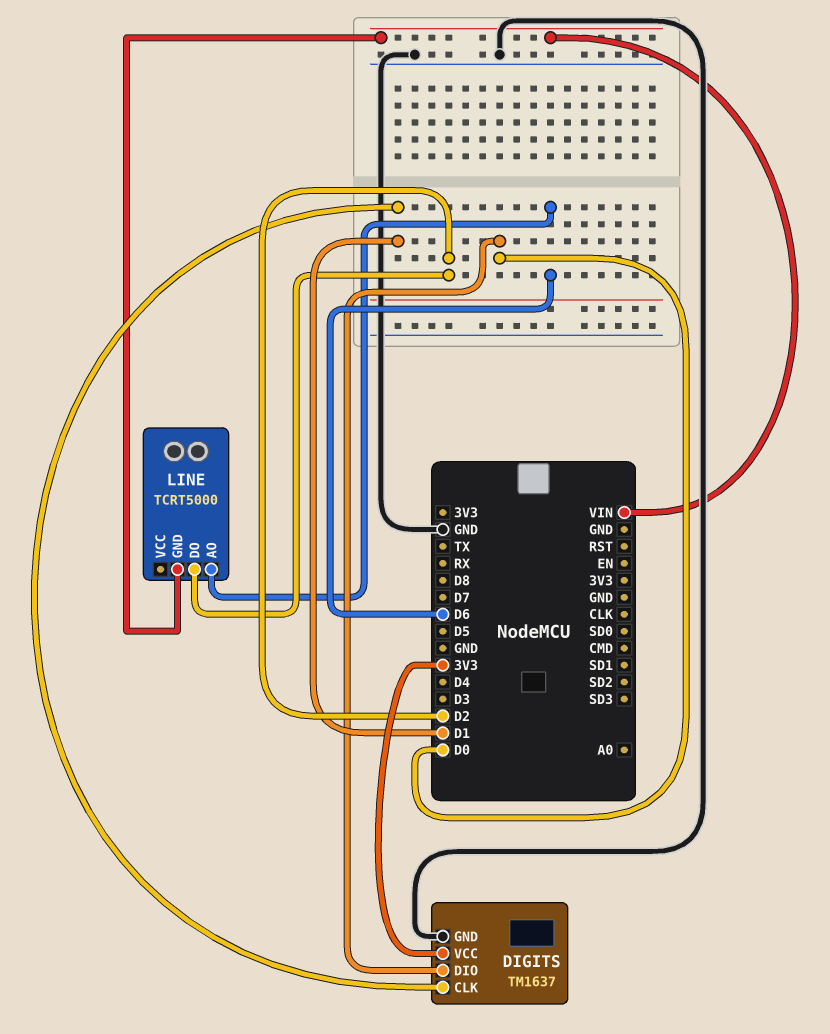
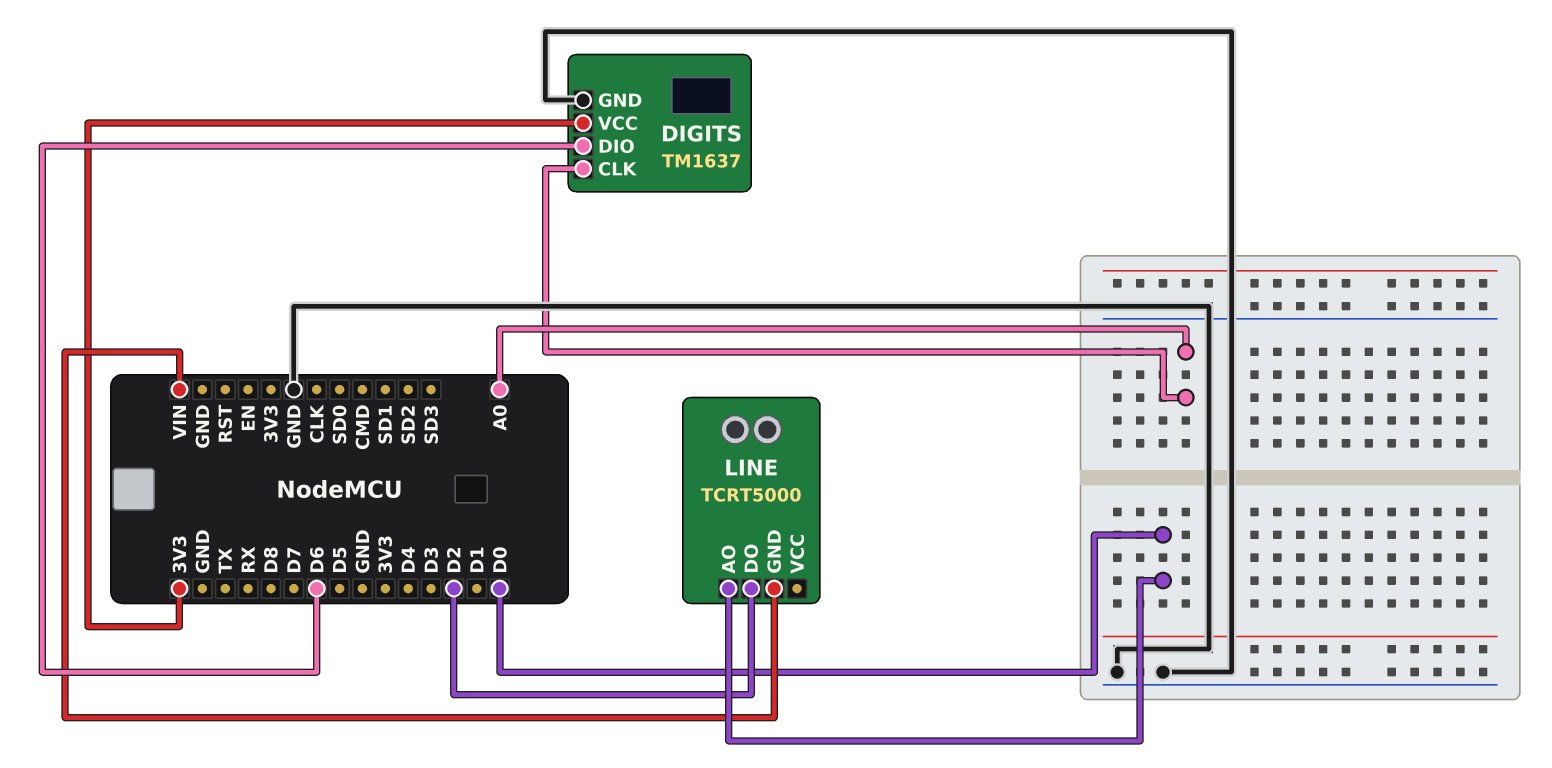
DIGITS pin CLK: D1 -> A0
DIGITS pin DIO: D0 -> D6
LINE pin AO: D6 -> D0

